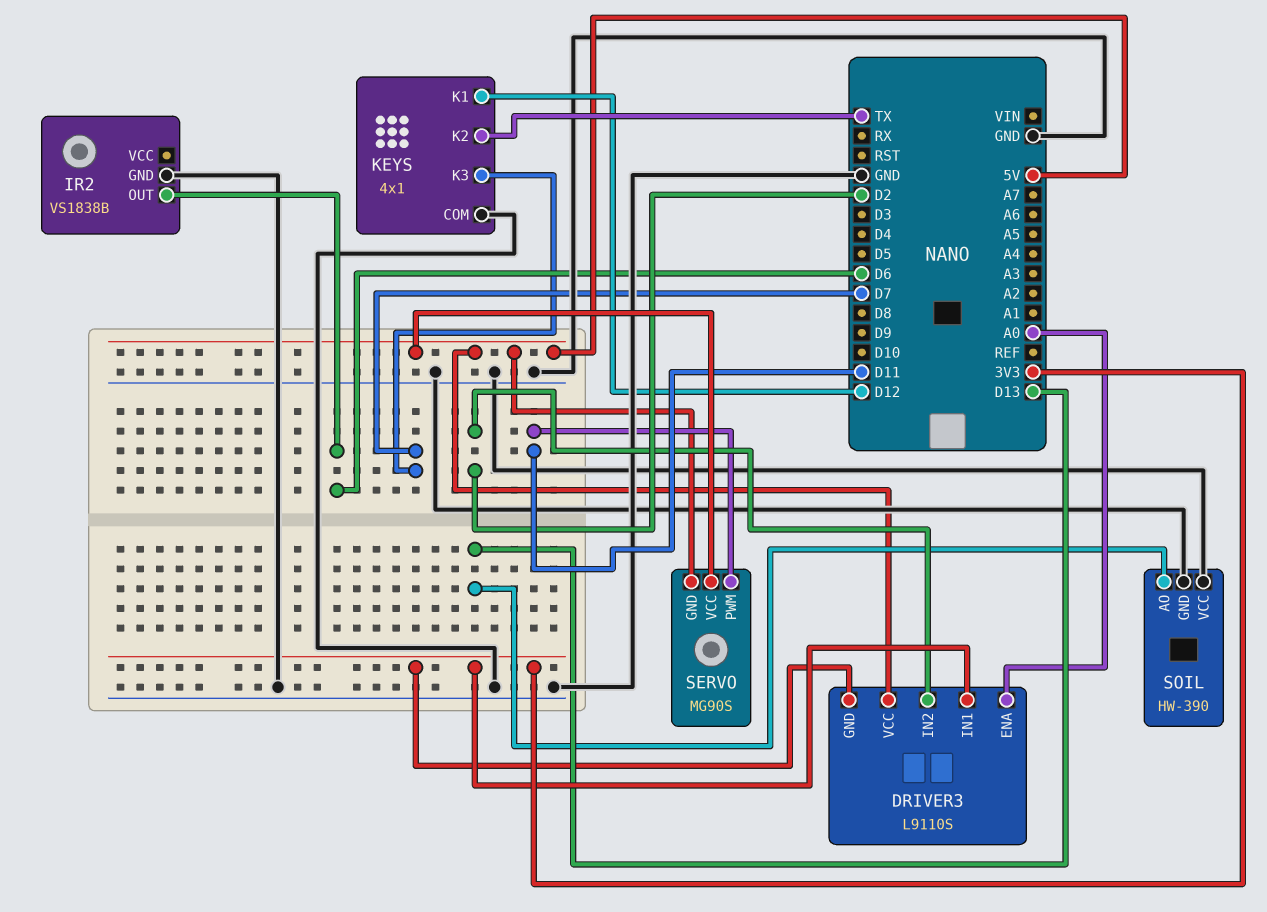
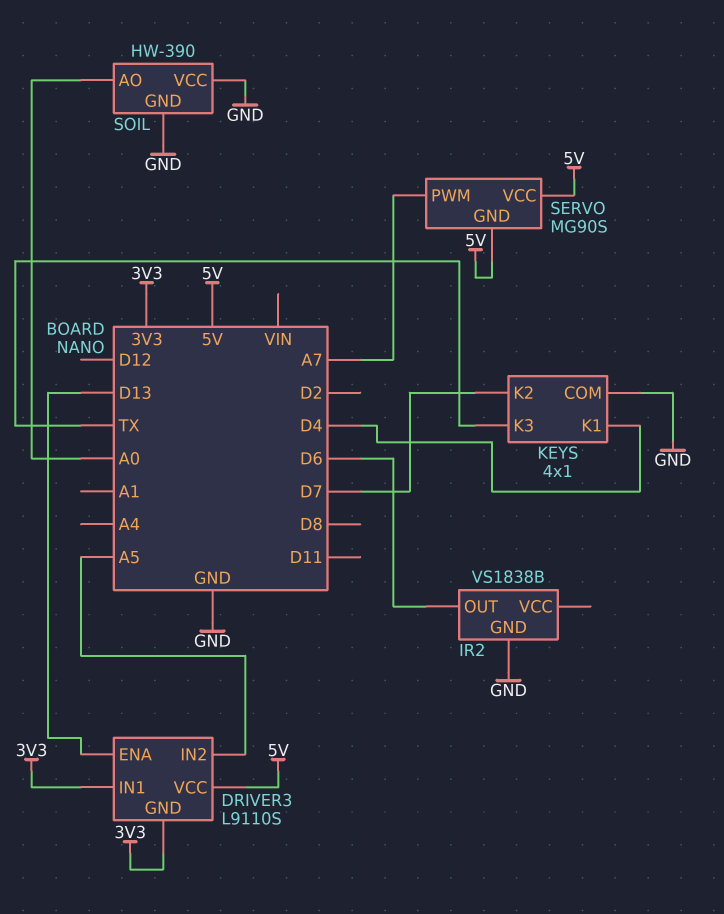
DRIVER3 pin ENA: A0 -> D13
DRIVER3 pin IN2: D2 -> A5
KEYS pin K1: D12 -> D4
KEYS pin K2: TX -> D7
KEYS pin K3: D7 -> TX
SERVO pin PWM: D11 -> A7
SOIL pin AO: D13 -> A0

